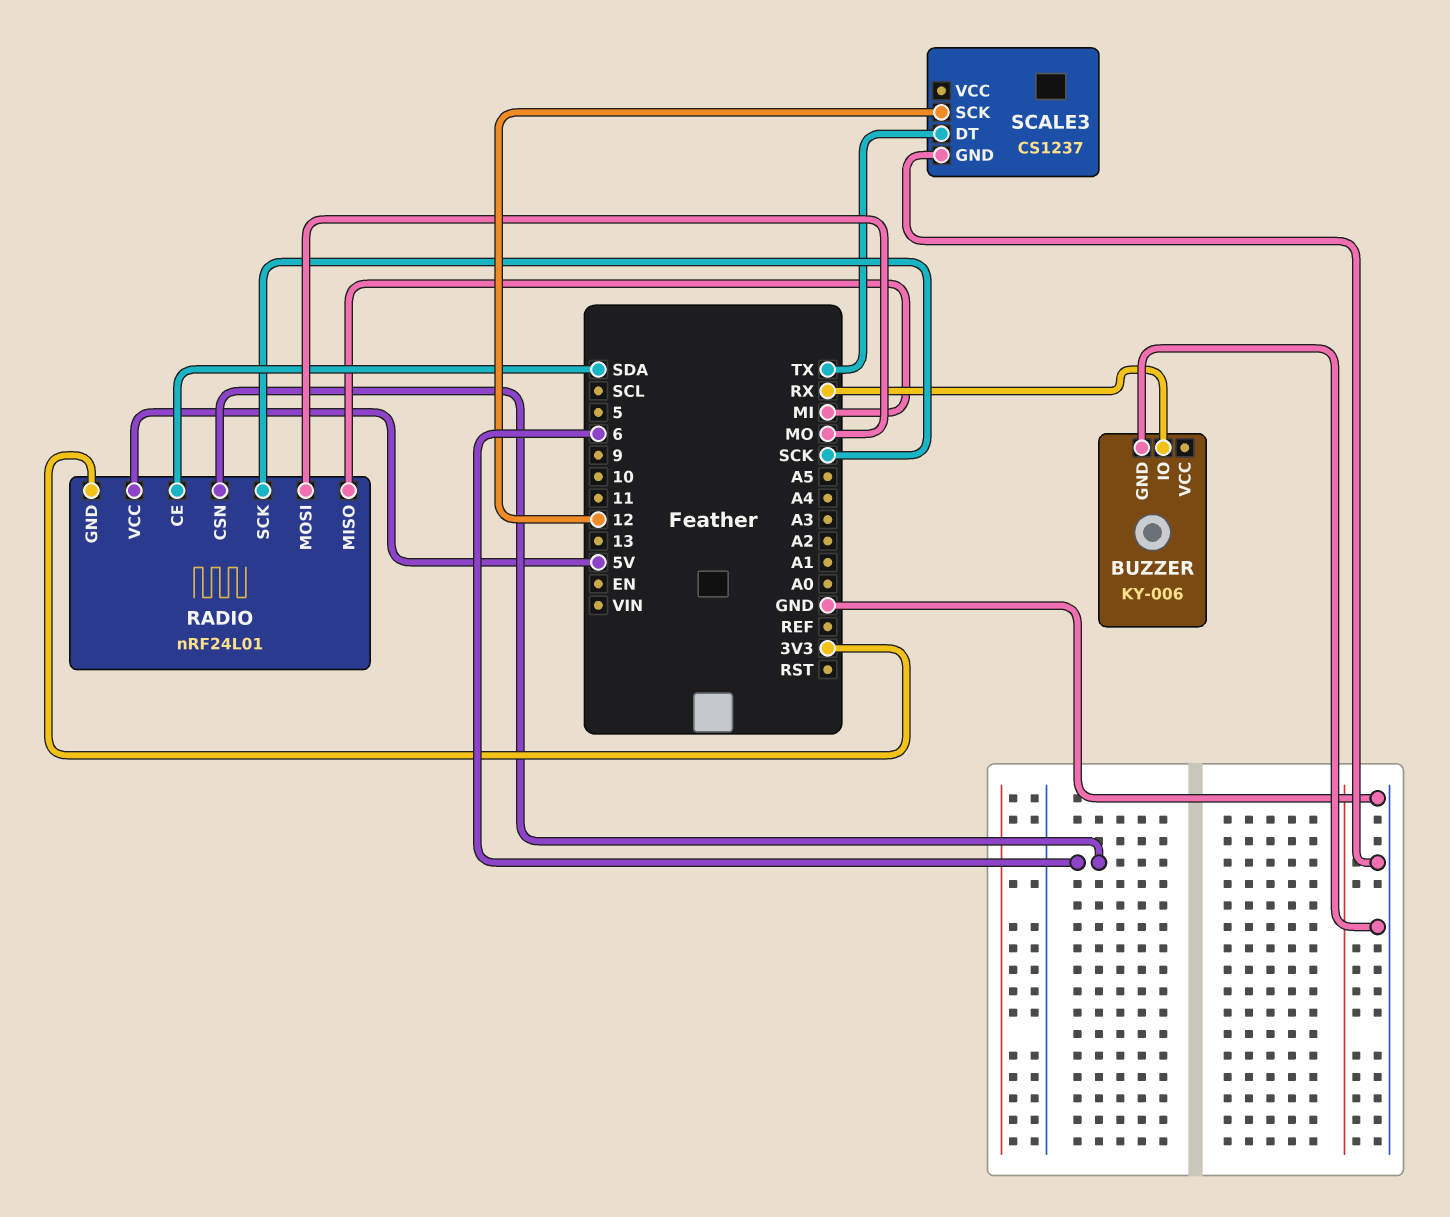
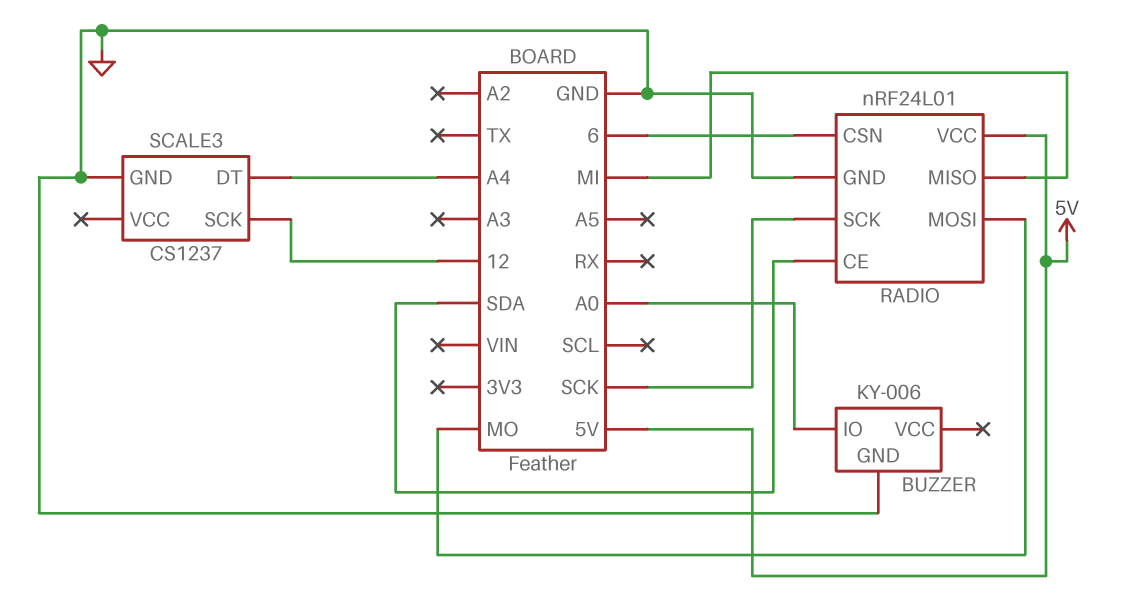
BUZZER pin IO: RX -> A0
RADIO pin GND: 3V3 -> GND
SCALE3 pin DT: TX -> A4

